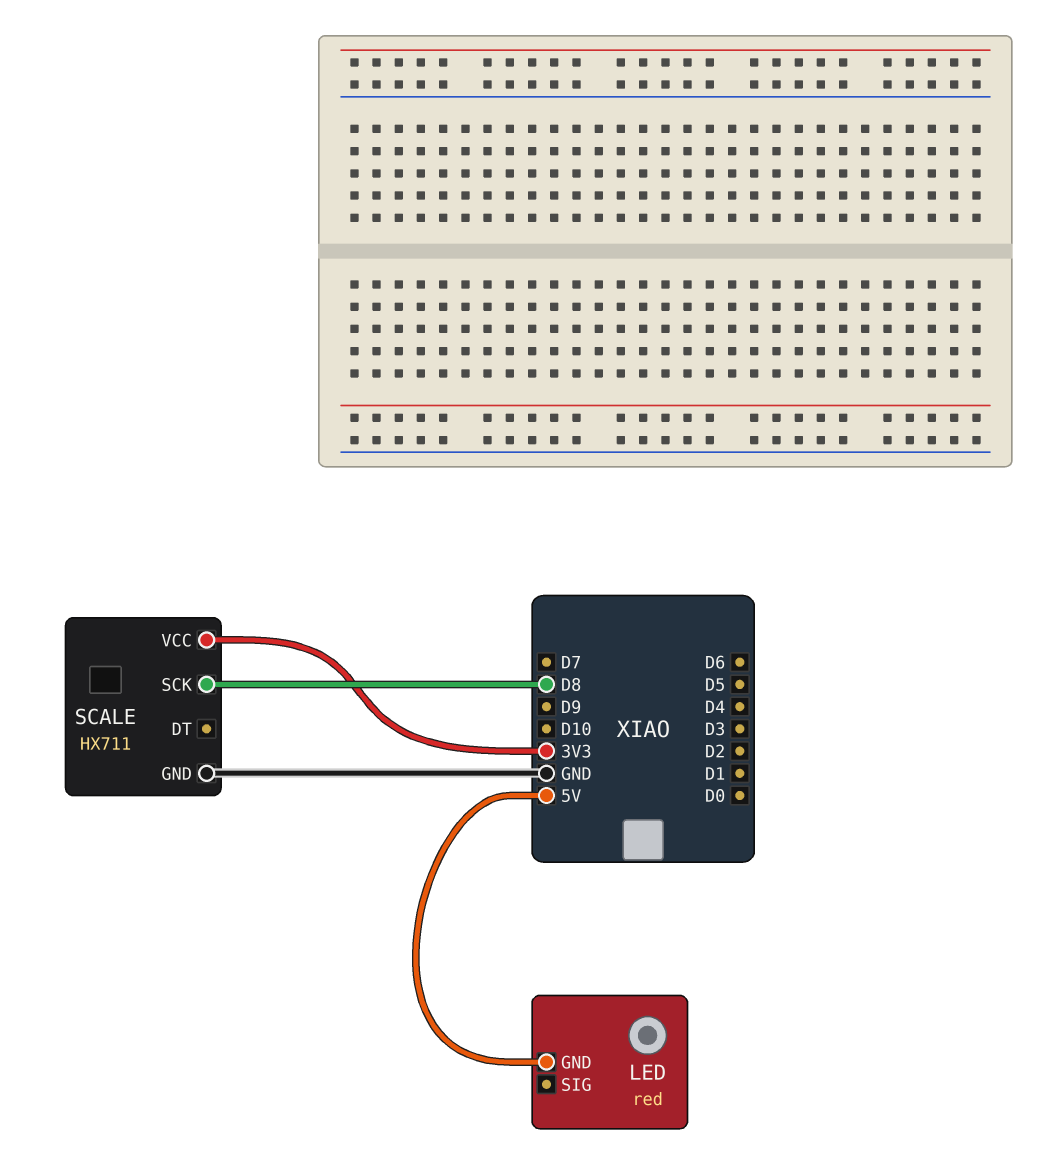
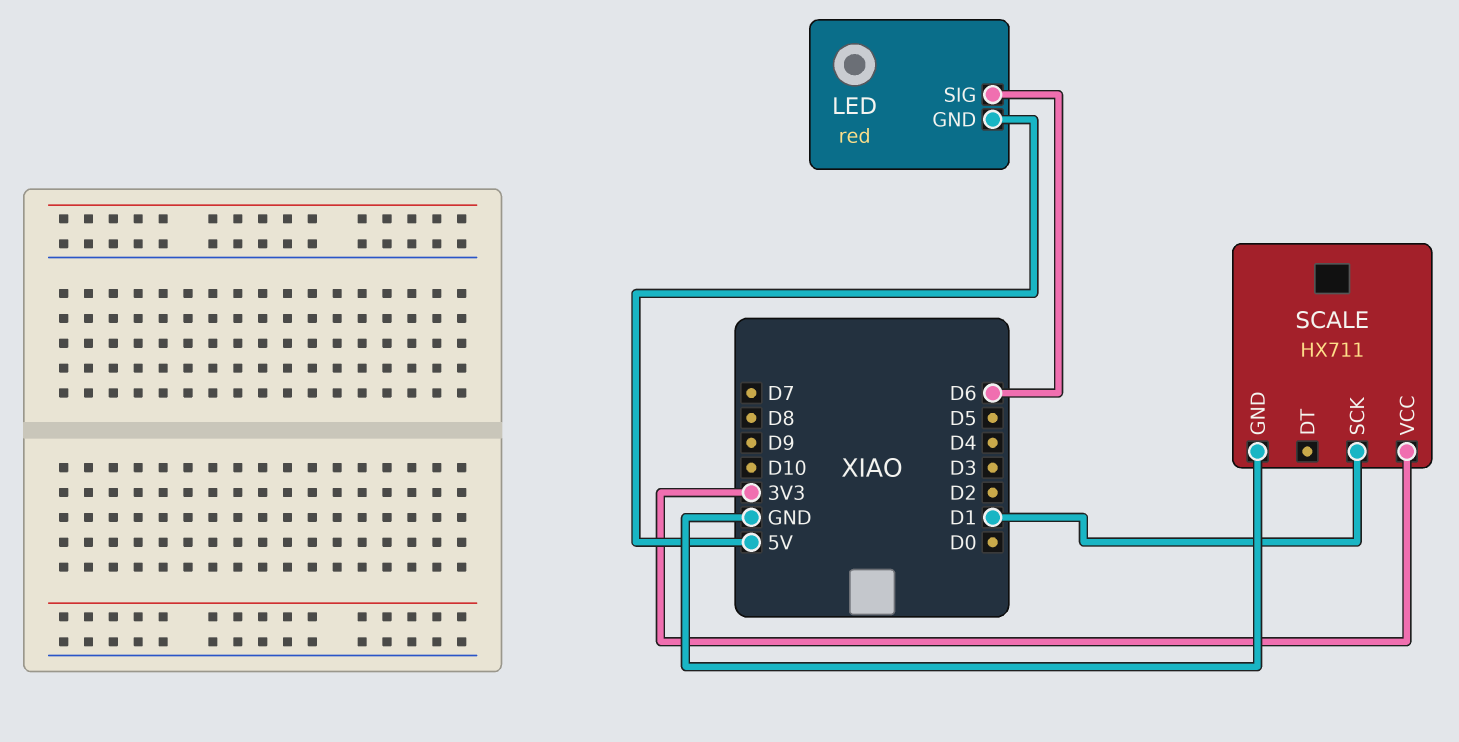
LED pin SIG: none -> D6
SCALE pin SCK: D8 -> D1

